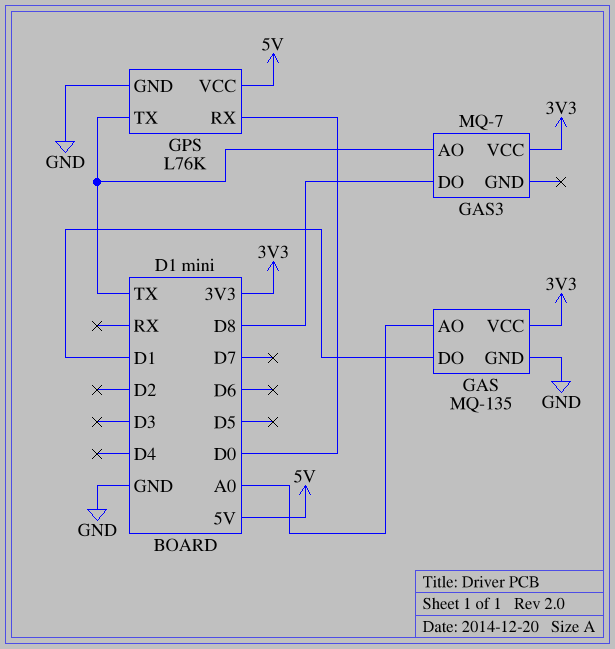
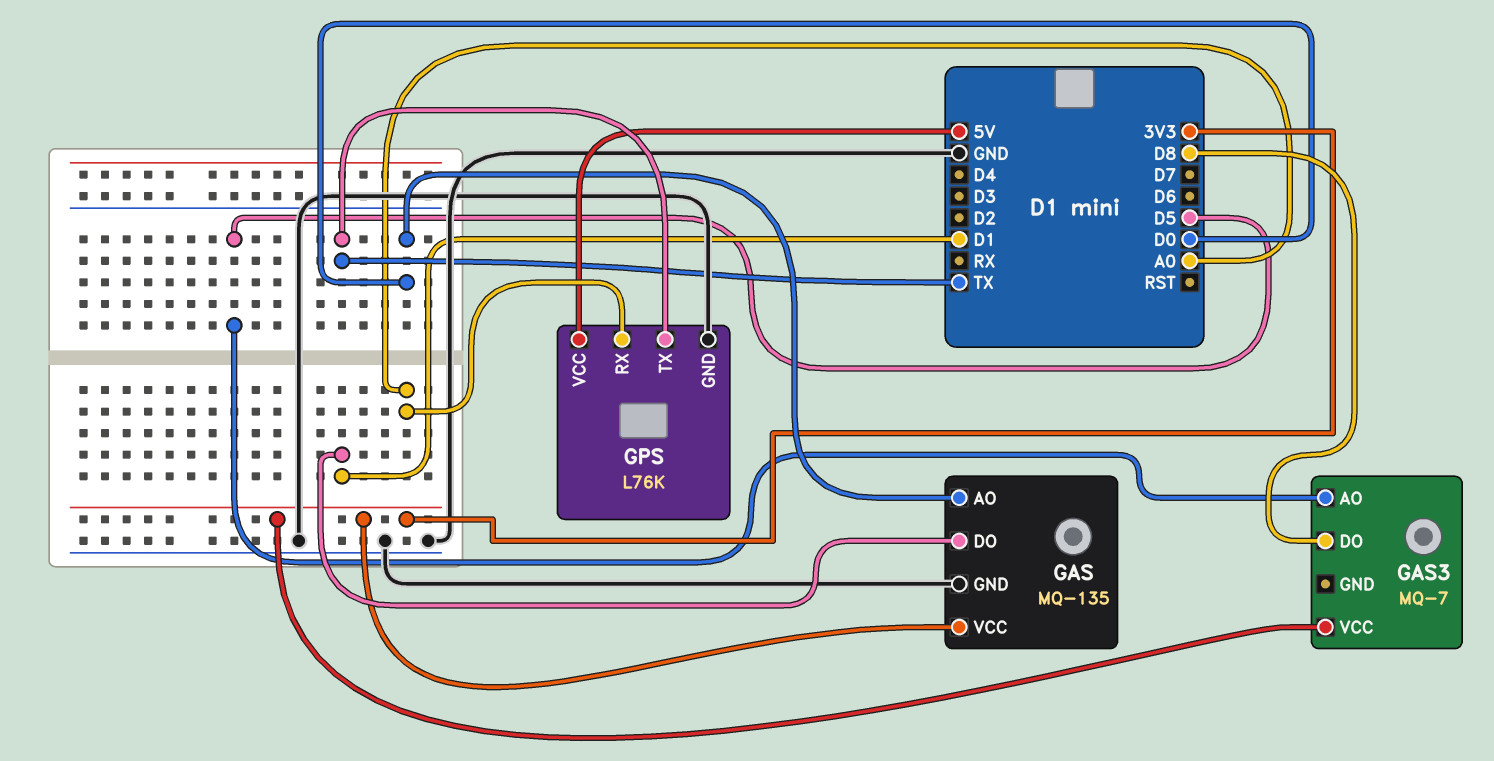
GAS pin AO: A0 -> D0
GAS3 pin AO: TX -> D5
GPS pin RX: D0 -> A0

